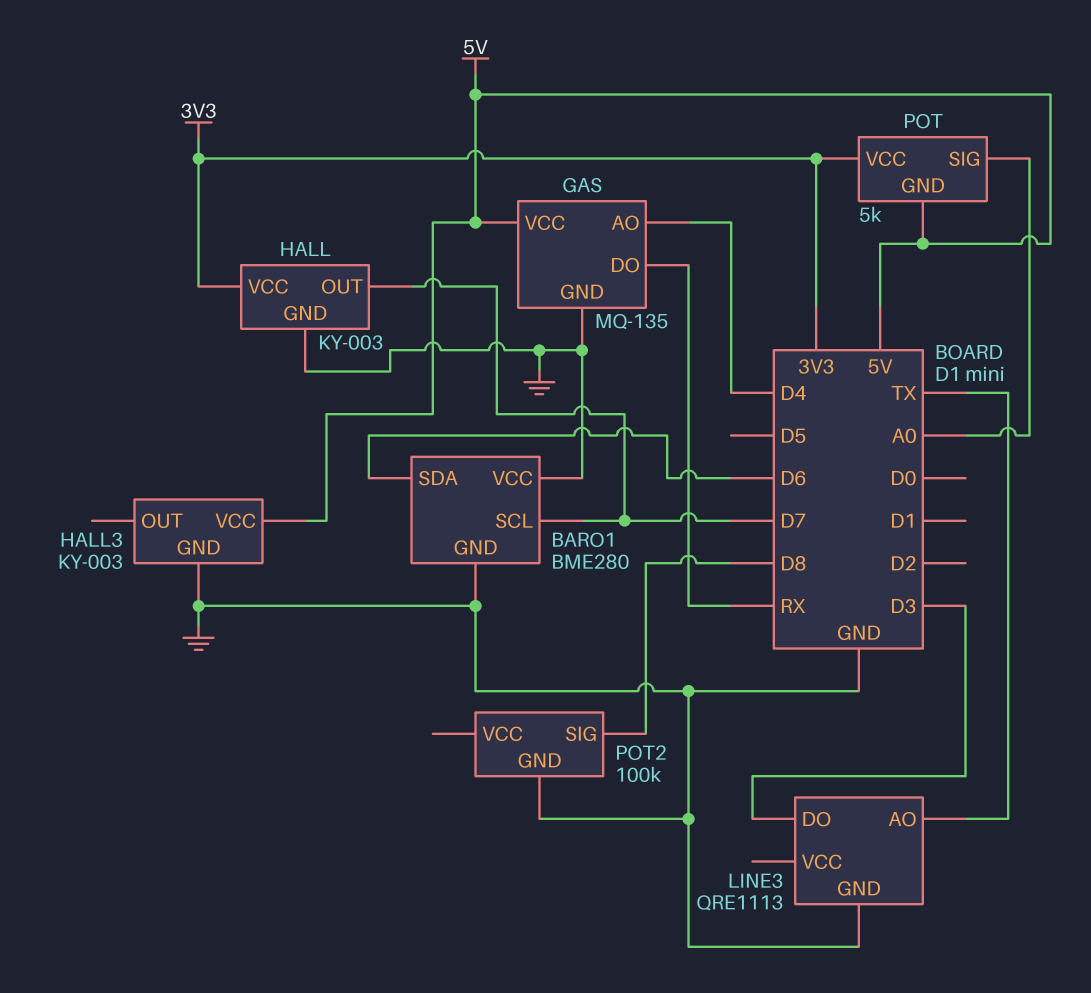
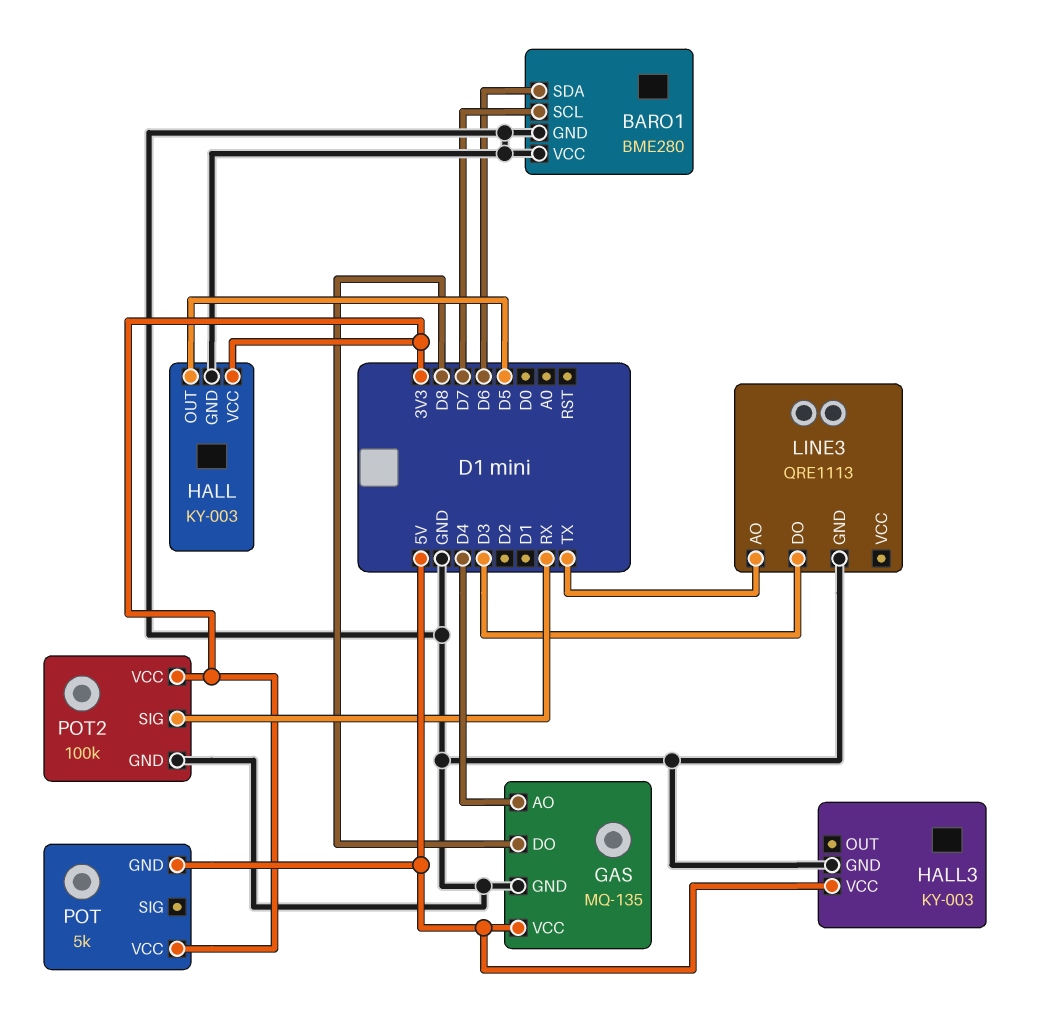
GAS pin DO: RX -> D8
HALL pin OUT: D7 -> D5
POT pin SIG: A0 -> none
POT2 pin SIG: D8 -> RX
POT2 pin VCC: none -> 3V3

